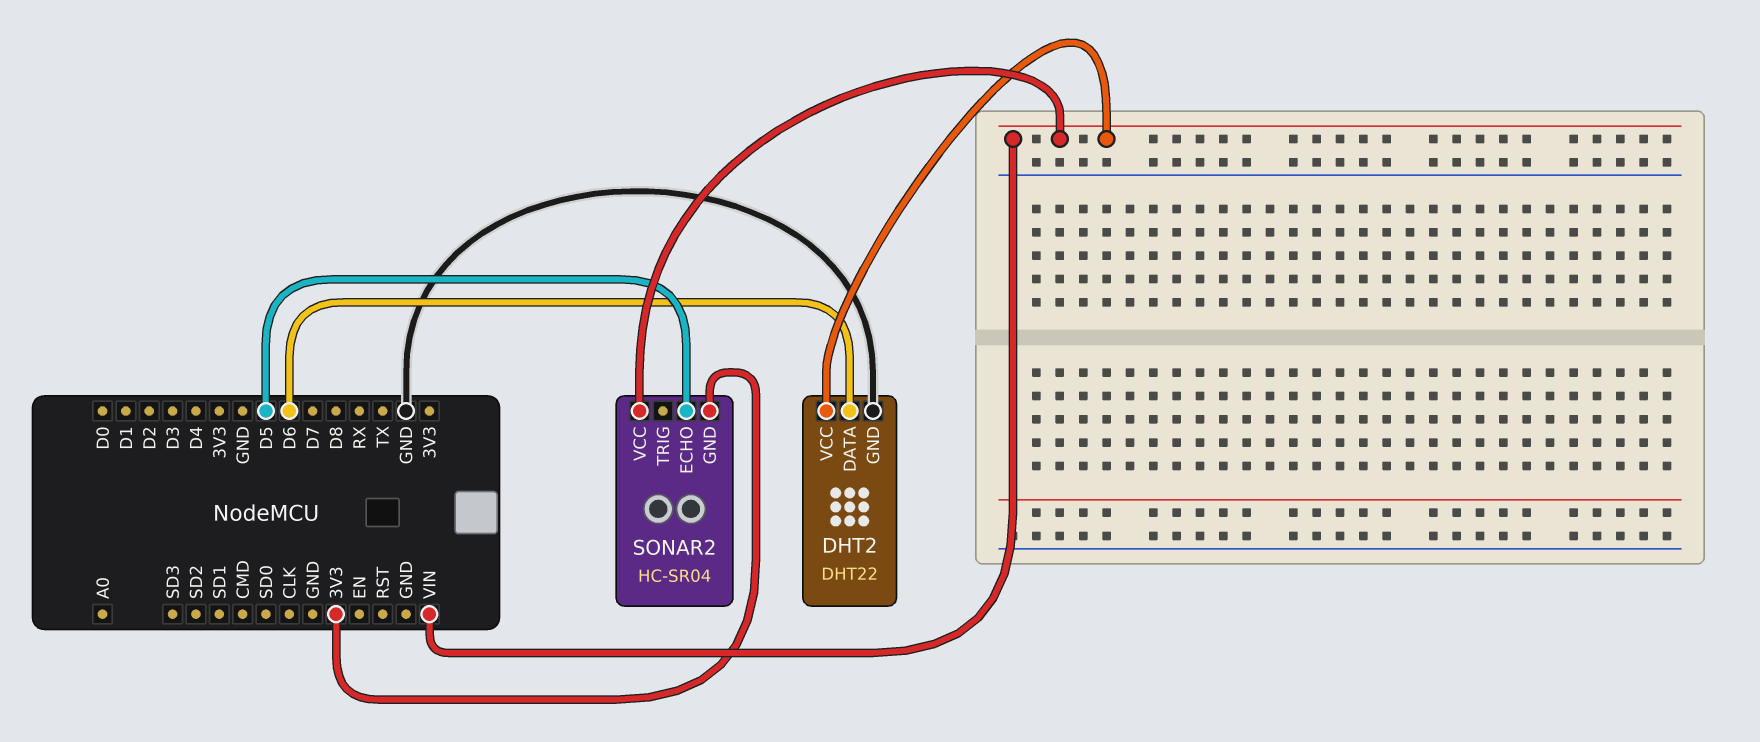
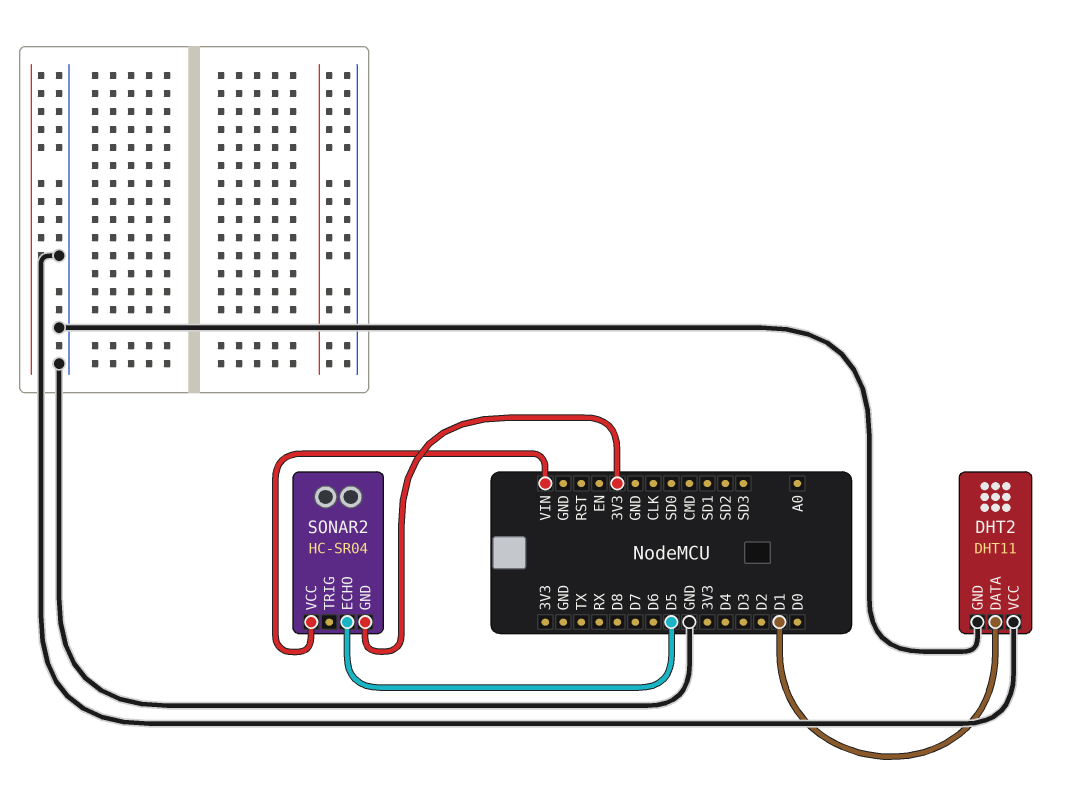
DHT2: DHT22 -> DHT11
DHT2 pin DATA: D6 -> D1
DHT2 pin VCC: VIN -> GND

